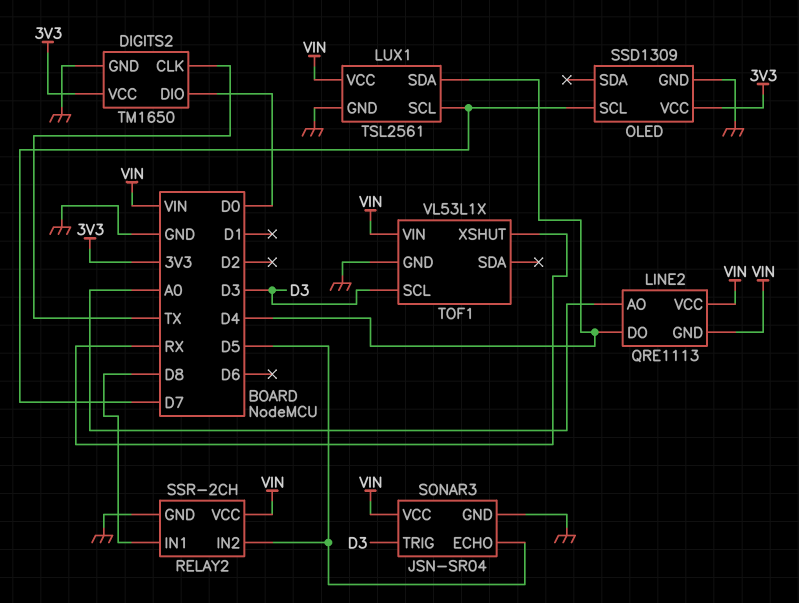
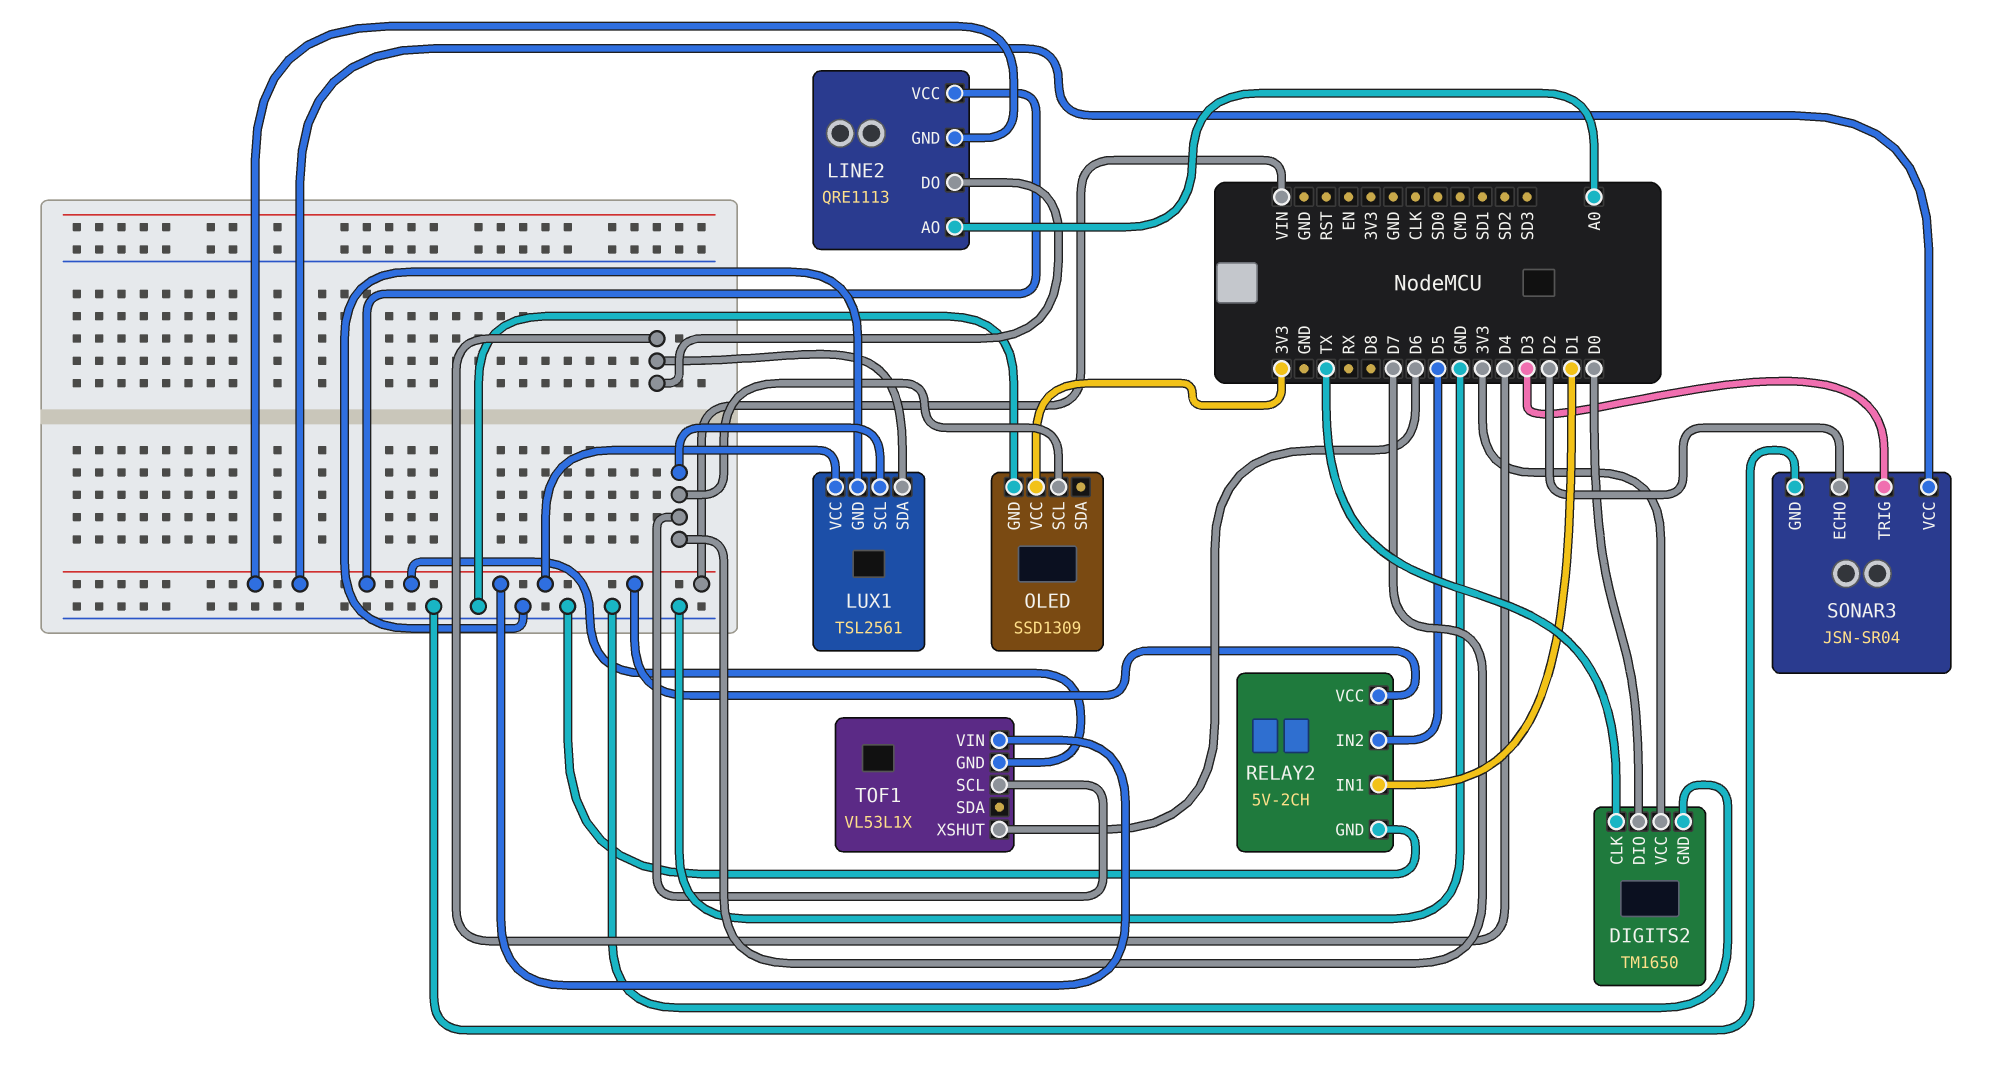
RELAY2: SSR-2CH -> 5V-2CH
RELAY2 pin IN1: D8 -> D1
SONAR3 pin ECHO: D5 -> D2
TOF1 pin GND: GND -> VIN
TOF1 pin SCL: D3 -> D7
TOF1 pin XSHUT: RX -> D6

